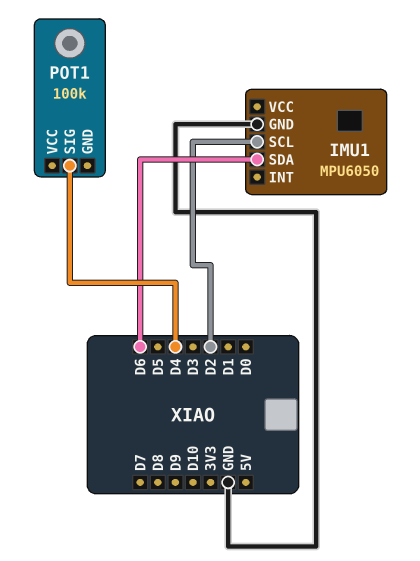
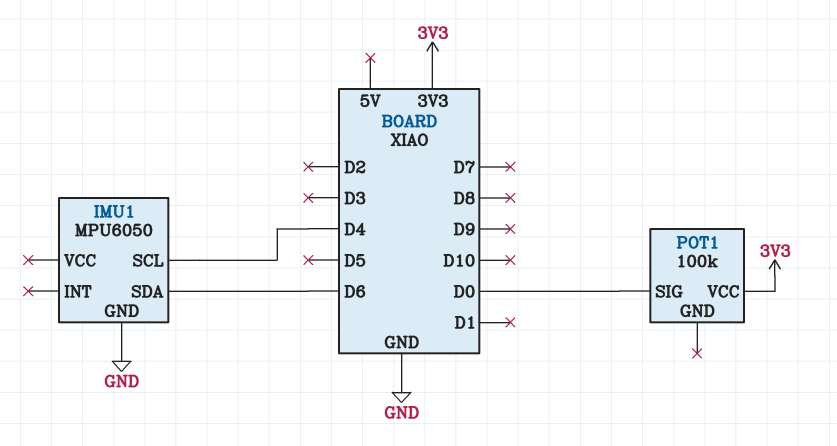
IMU1 pin SCL: D2 -> D4
POT1 pin SIG: D4 -> D0
POT1 pin VCC: none -> 3V3

